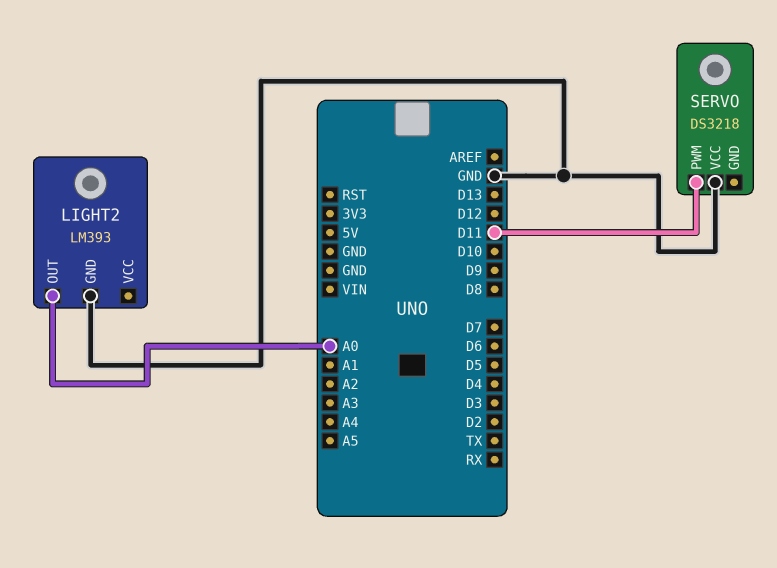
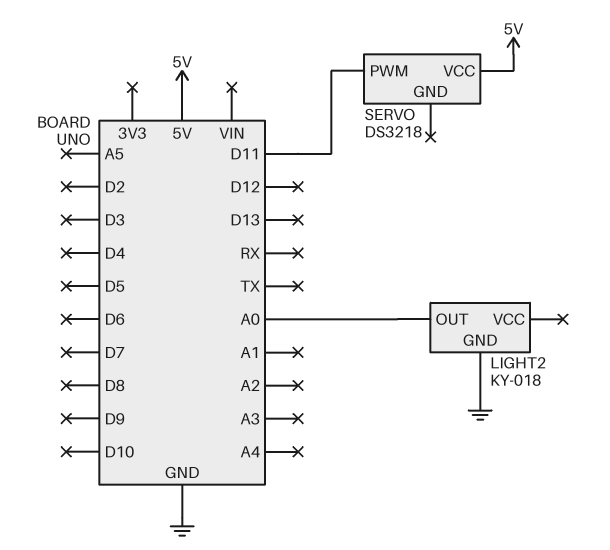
LIGHT2: LM393 -> KY-018
SERVO pin VCC: GND -> 5V

